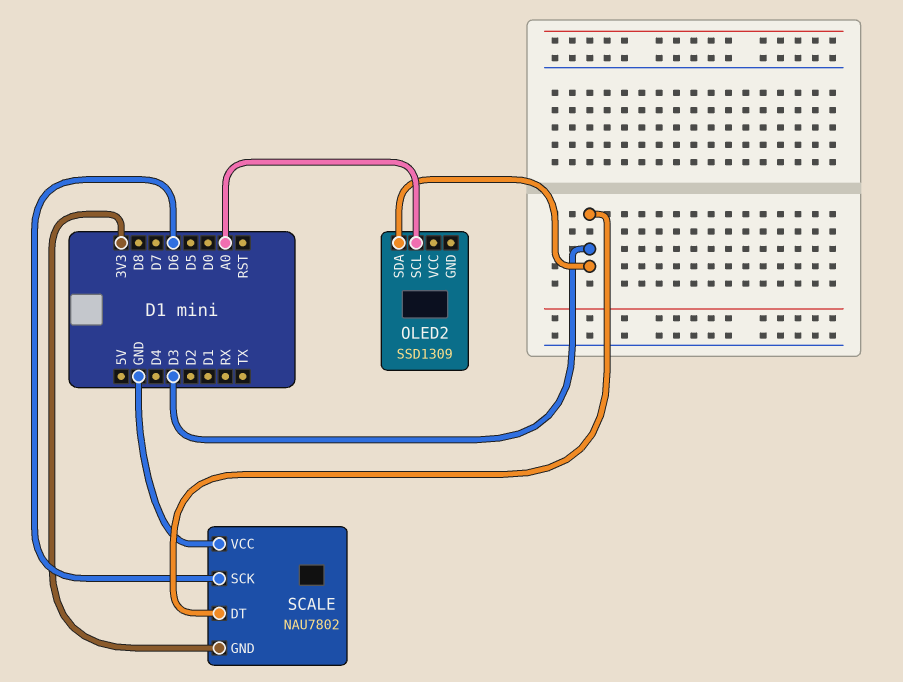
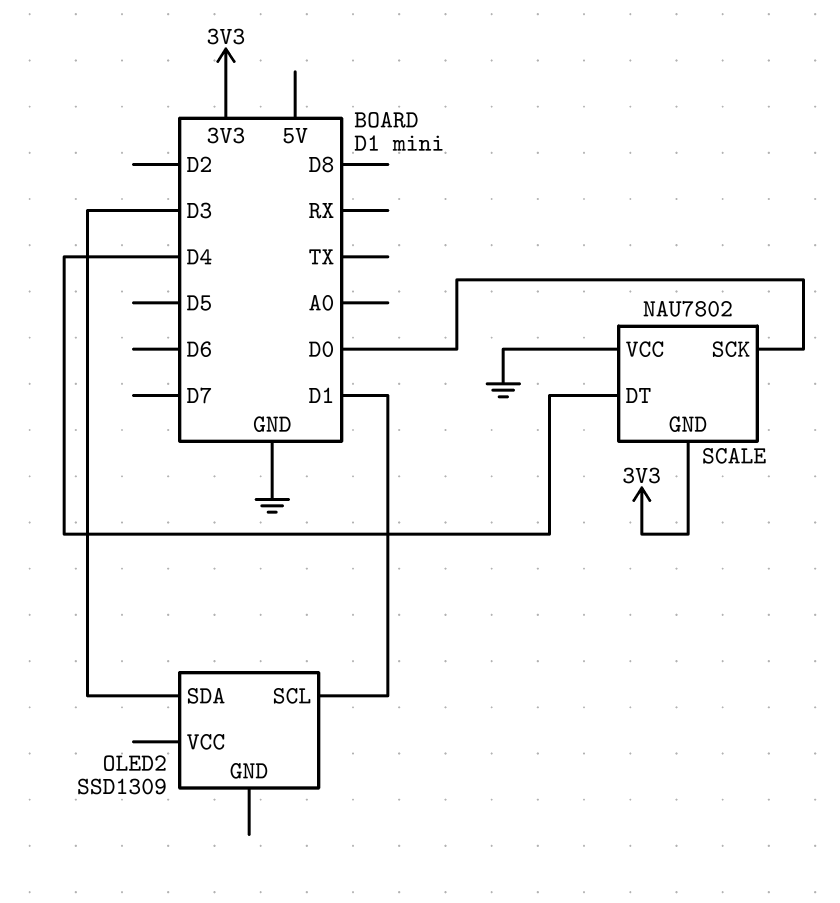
OLED2 pin SCL: A0 -> D1
SCALE pin DT: D3 -> D4
SCALE pin SCK: D6 -> D0

